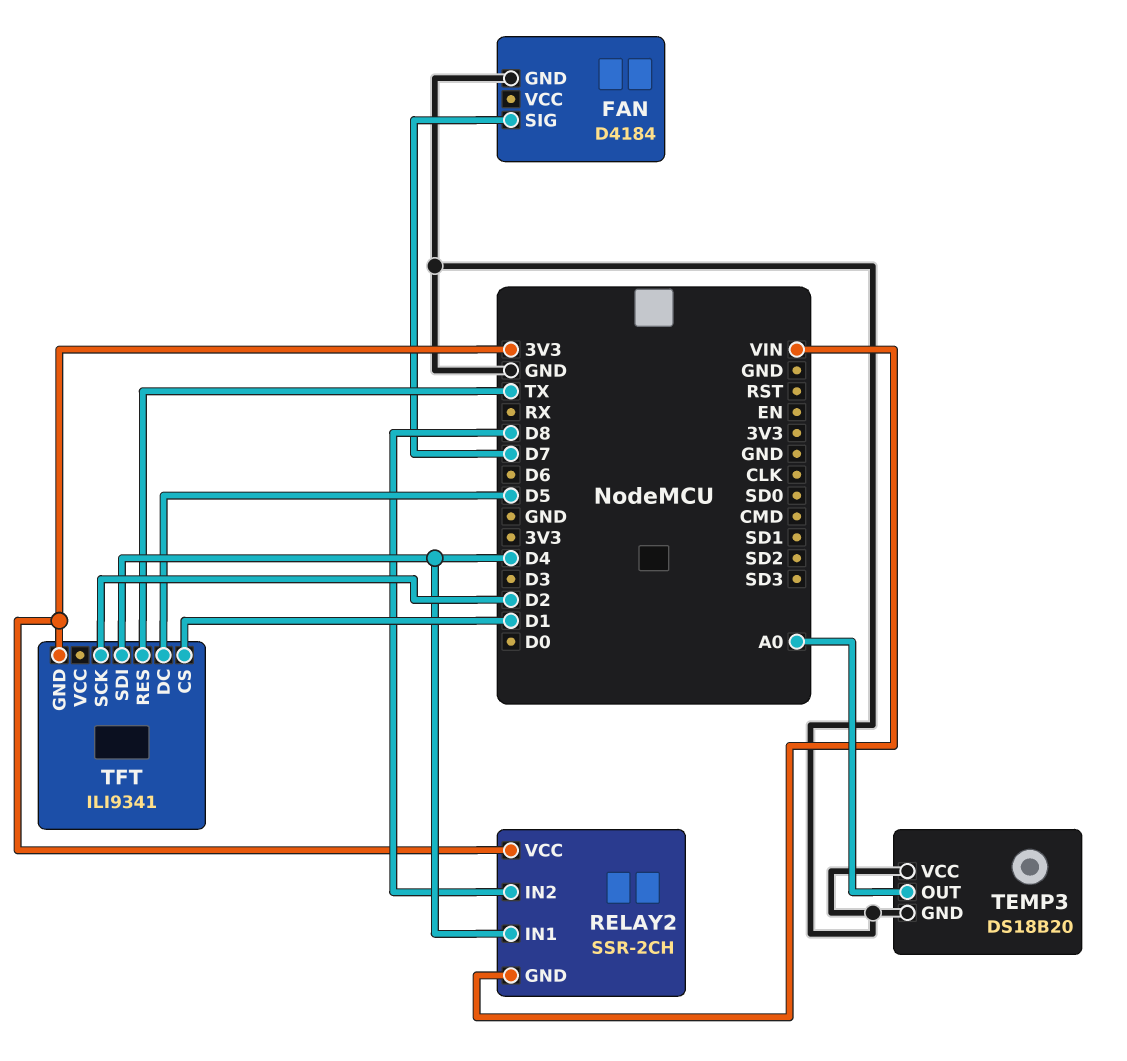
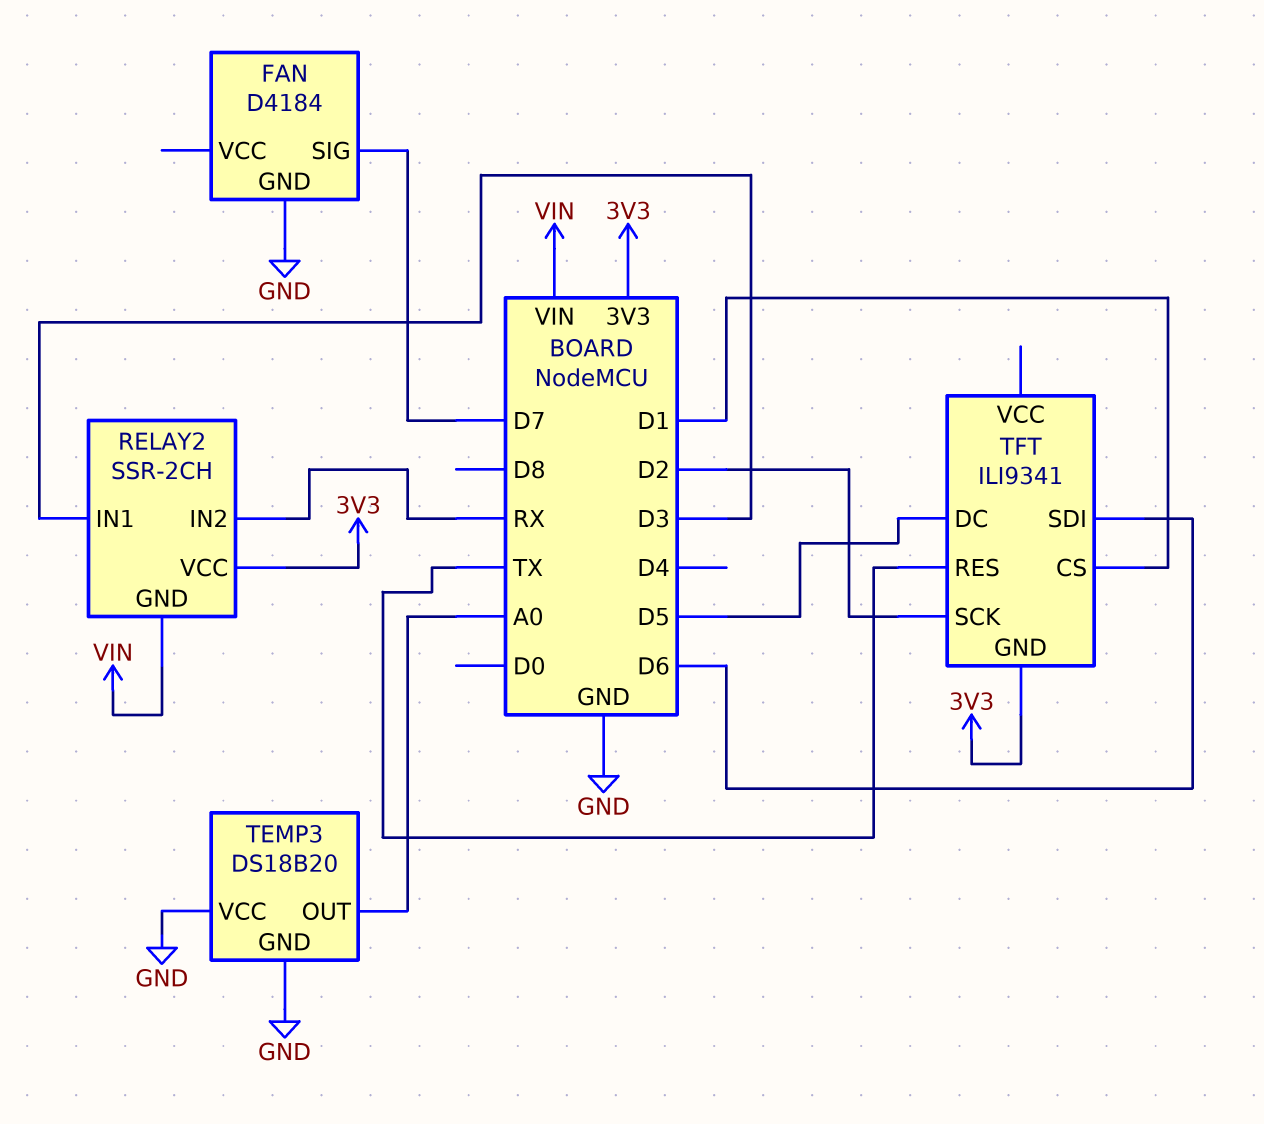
RELAY2 pin IN1: D4 -> D3
RELAY2 pin IN2: D8 -> RX
TFT pin SDI: D4 -> D6

